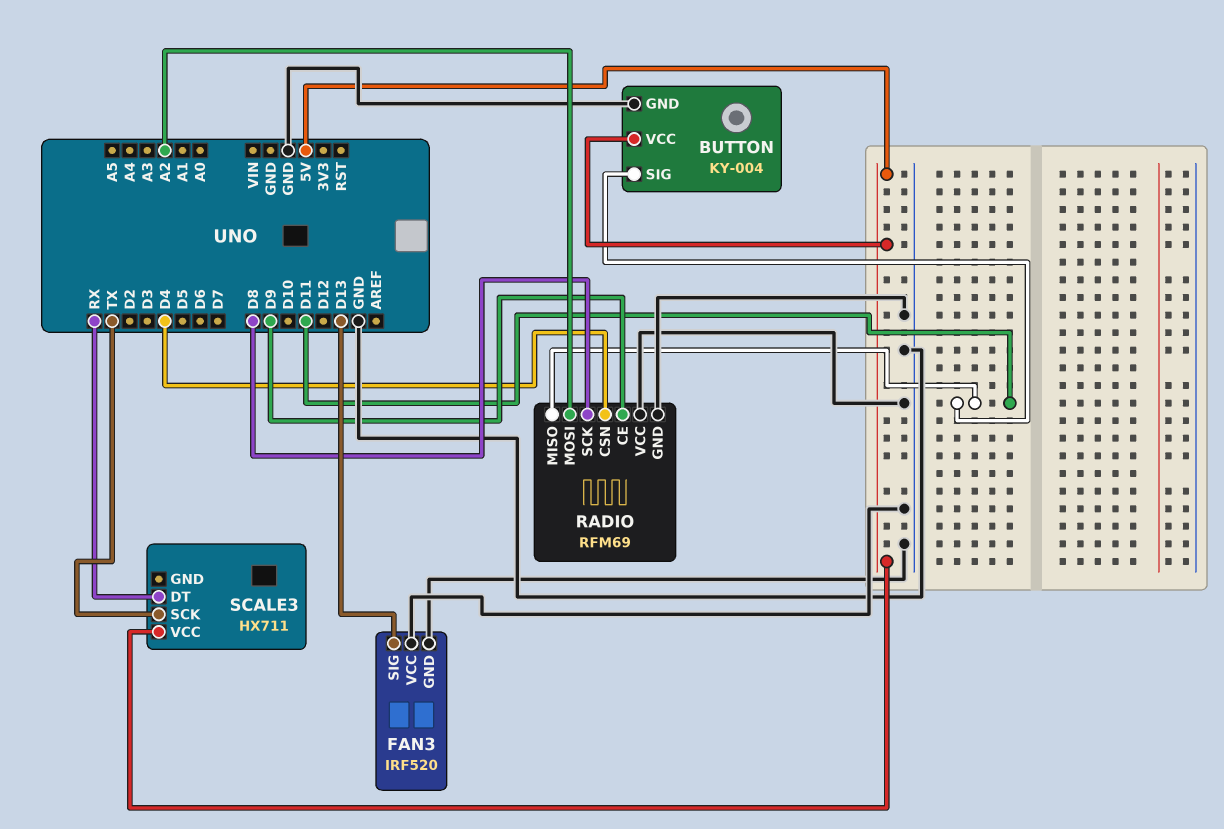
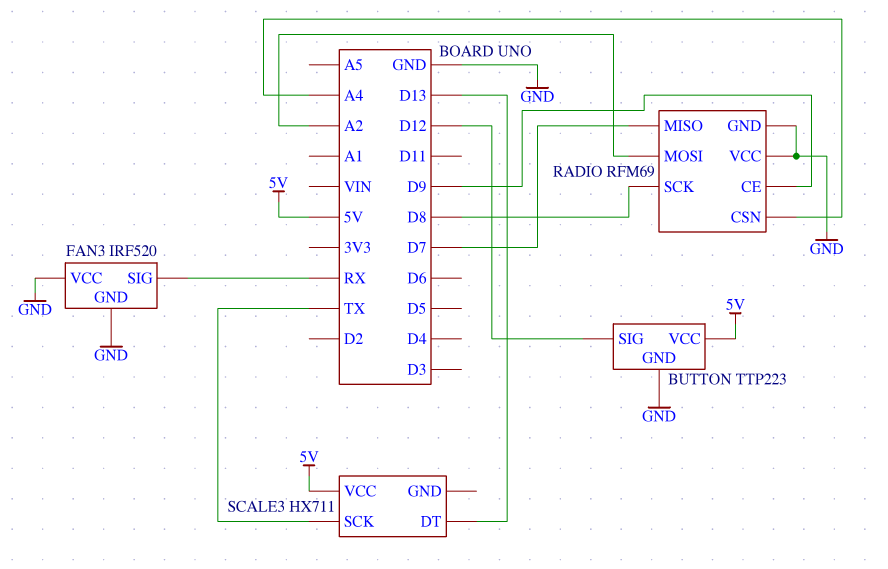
BUTTON: KY-004 -> TTP223
BUTTON pin SIG: D11 -> D12
FAN3 pin SIG: D13 -> RX
RADIO pin CSN: D4 -> A4
RADIO pin MISO: D11 -> D7
SCALE3 pin DT: RX -> D13

